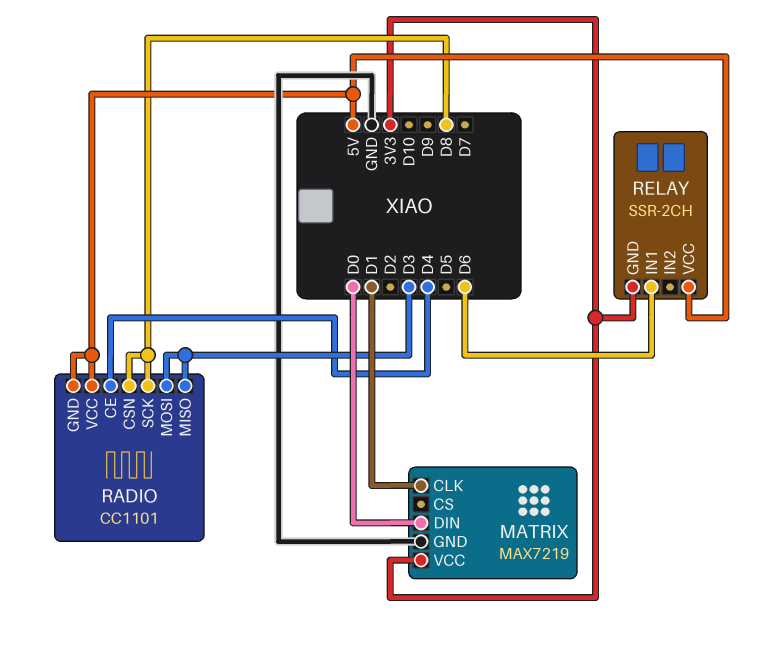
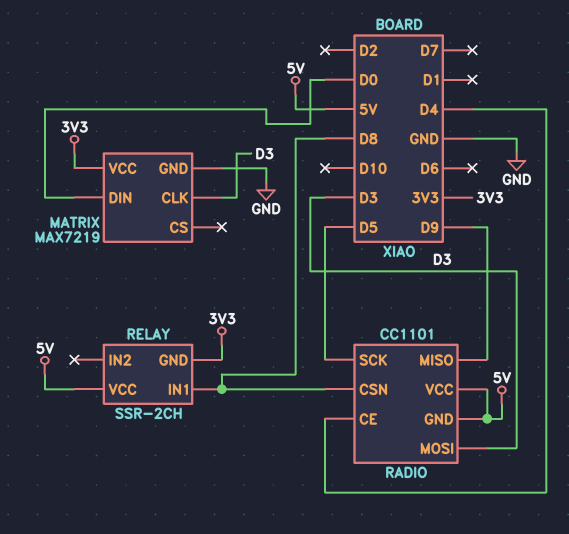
MATRIX pin CLK: D1 -> D3
RADIO pin MISO: D3 -> D9
RADIO pin SCK: D8 -> D5
RELAY pin IN1: D6 -> D8

